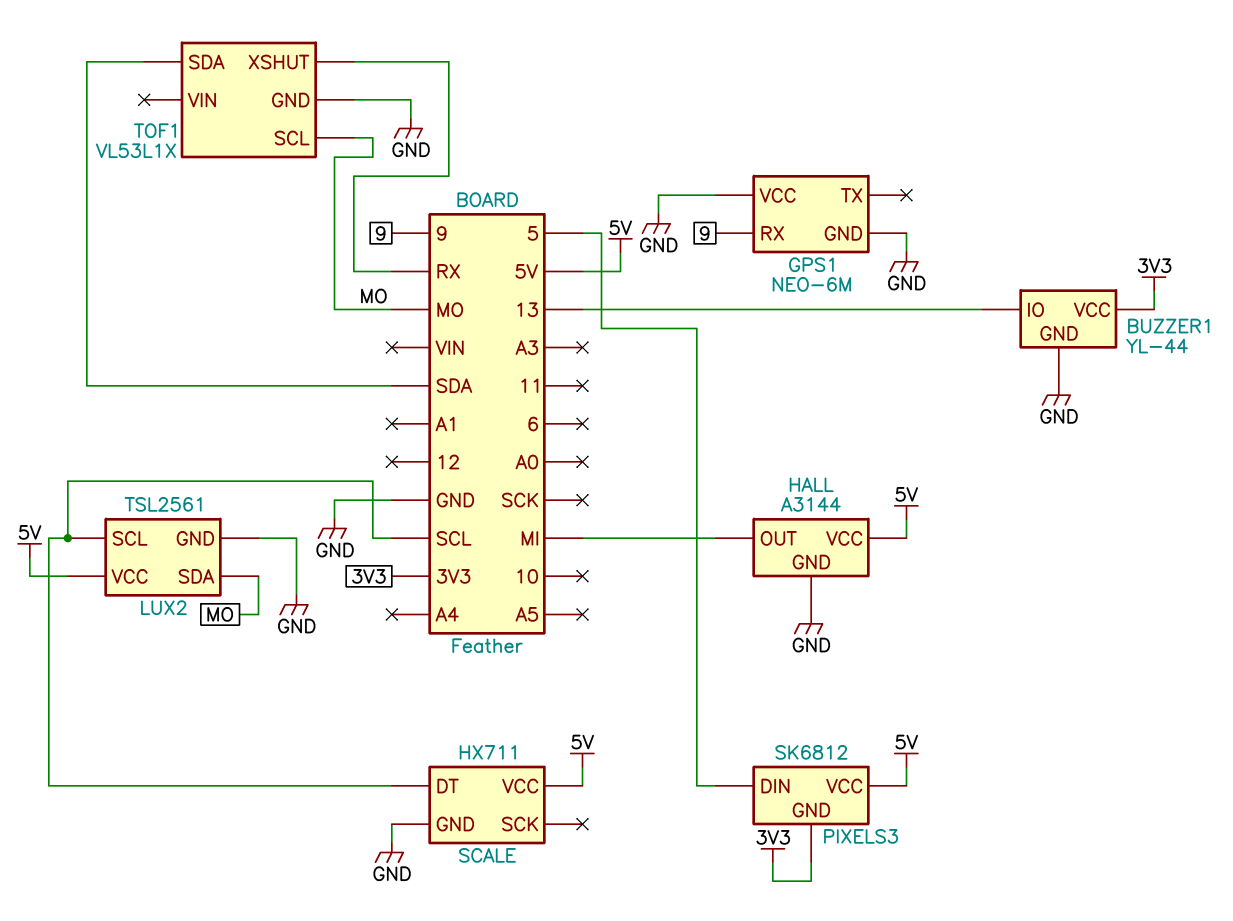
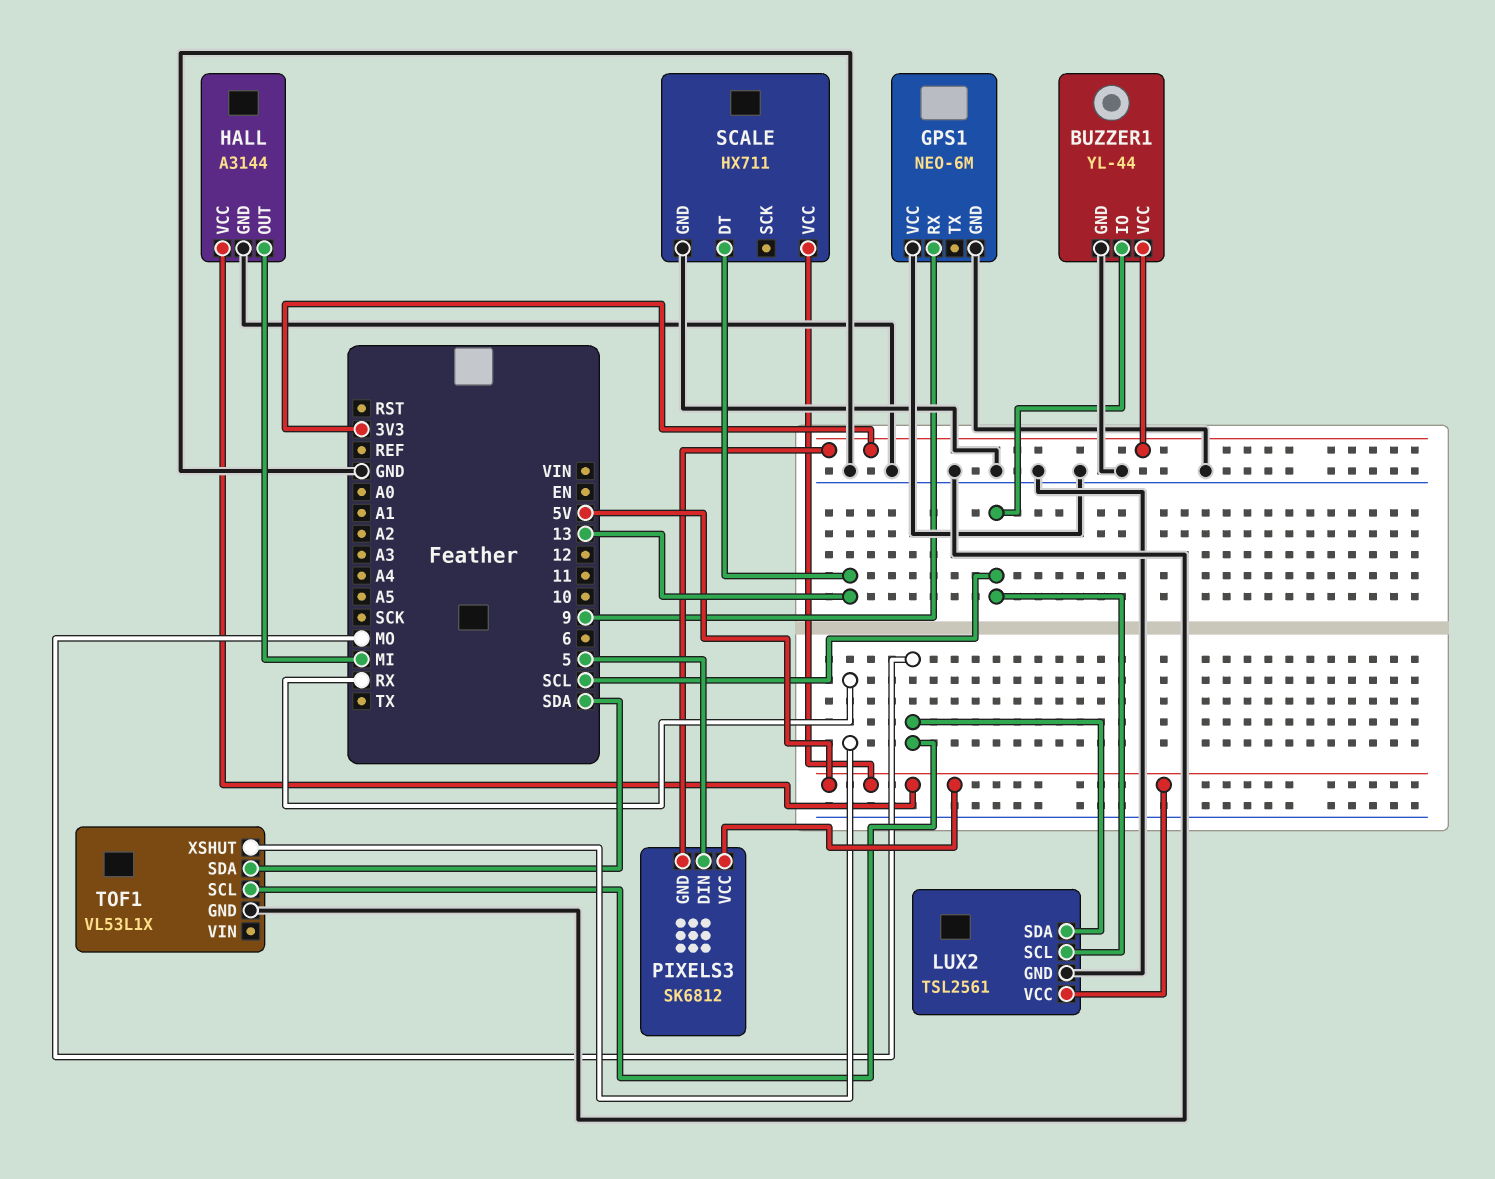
BUZZER1 pin IO: 13 -> SCL
SCALE pin DT: SCL -> 13

